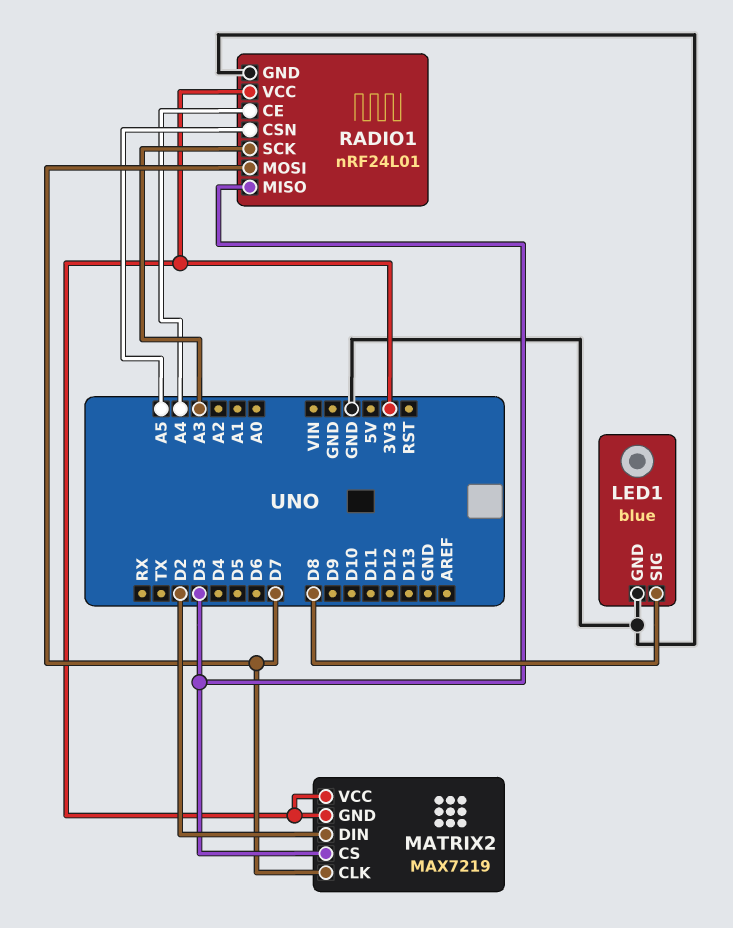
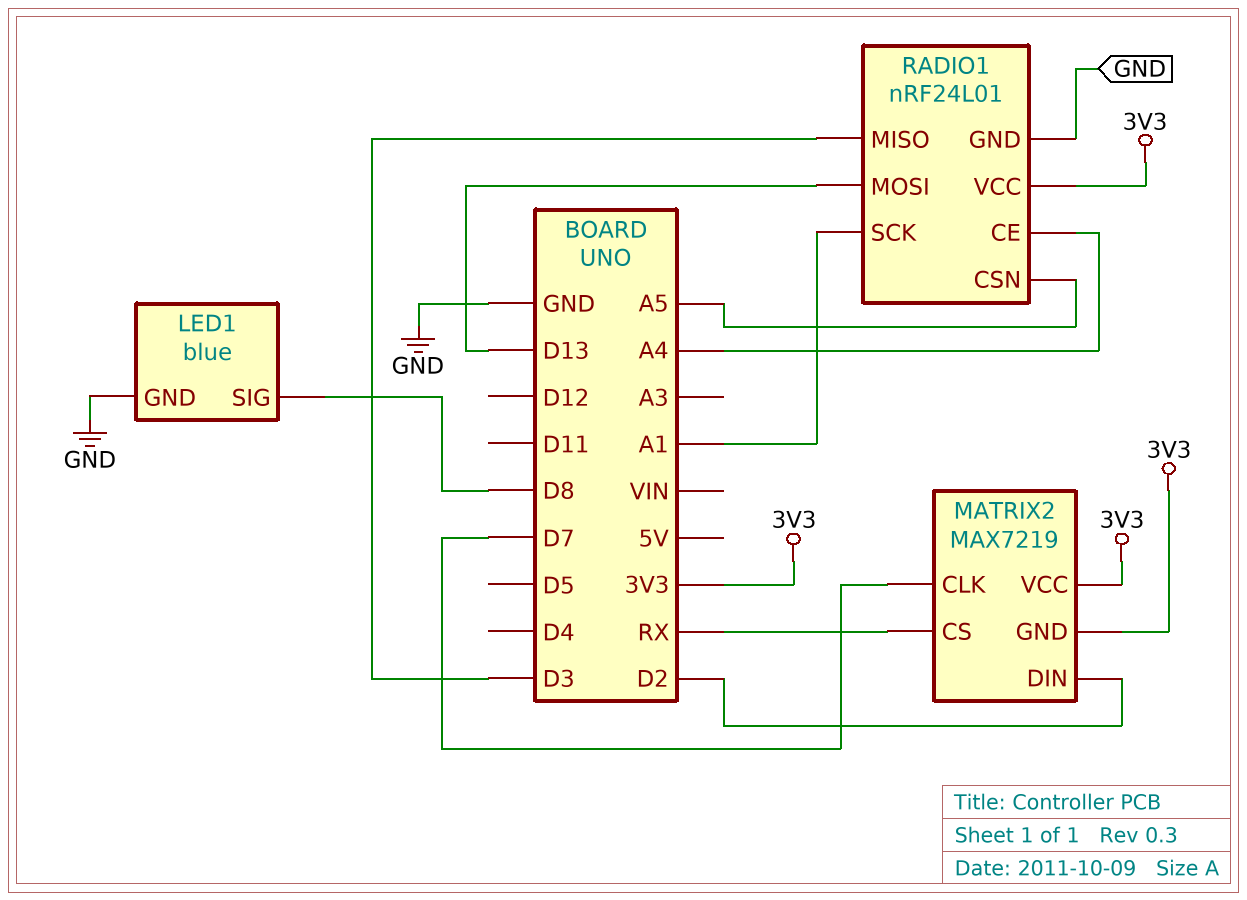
MATRIX2 pin CS: D3 -> RX
RADIO1 pin MOSI: D7 -> D13
RADIO1 pin SCK: A3 -> A1

